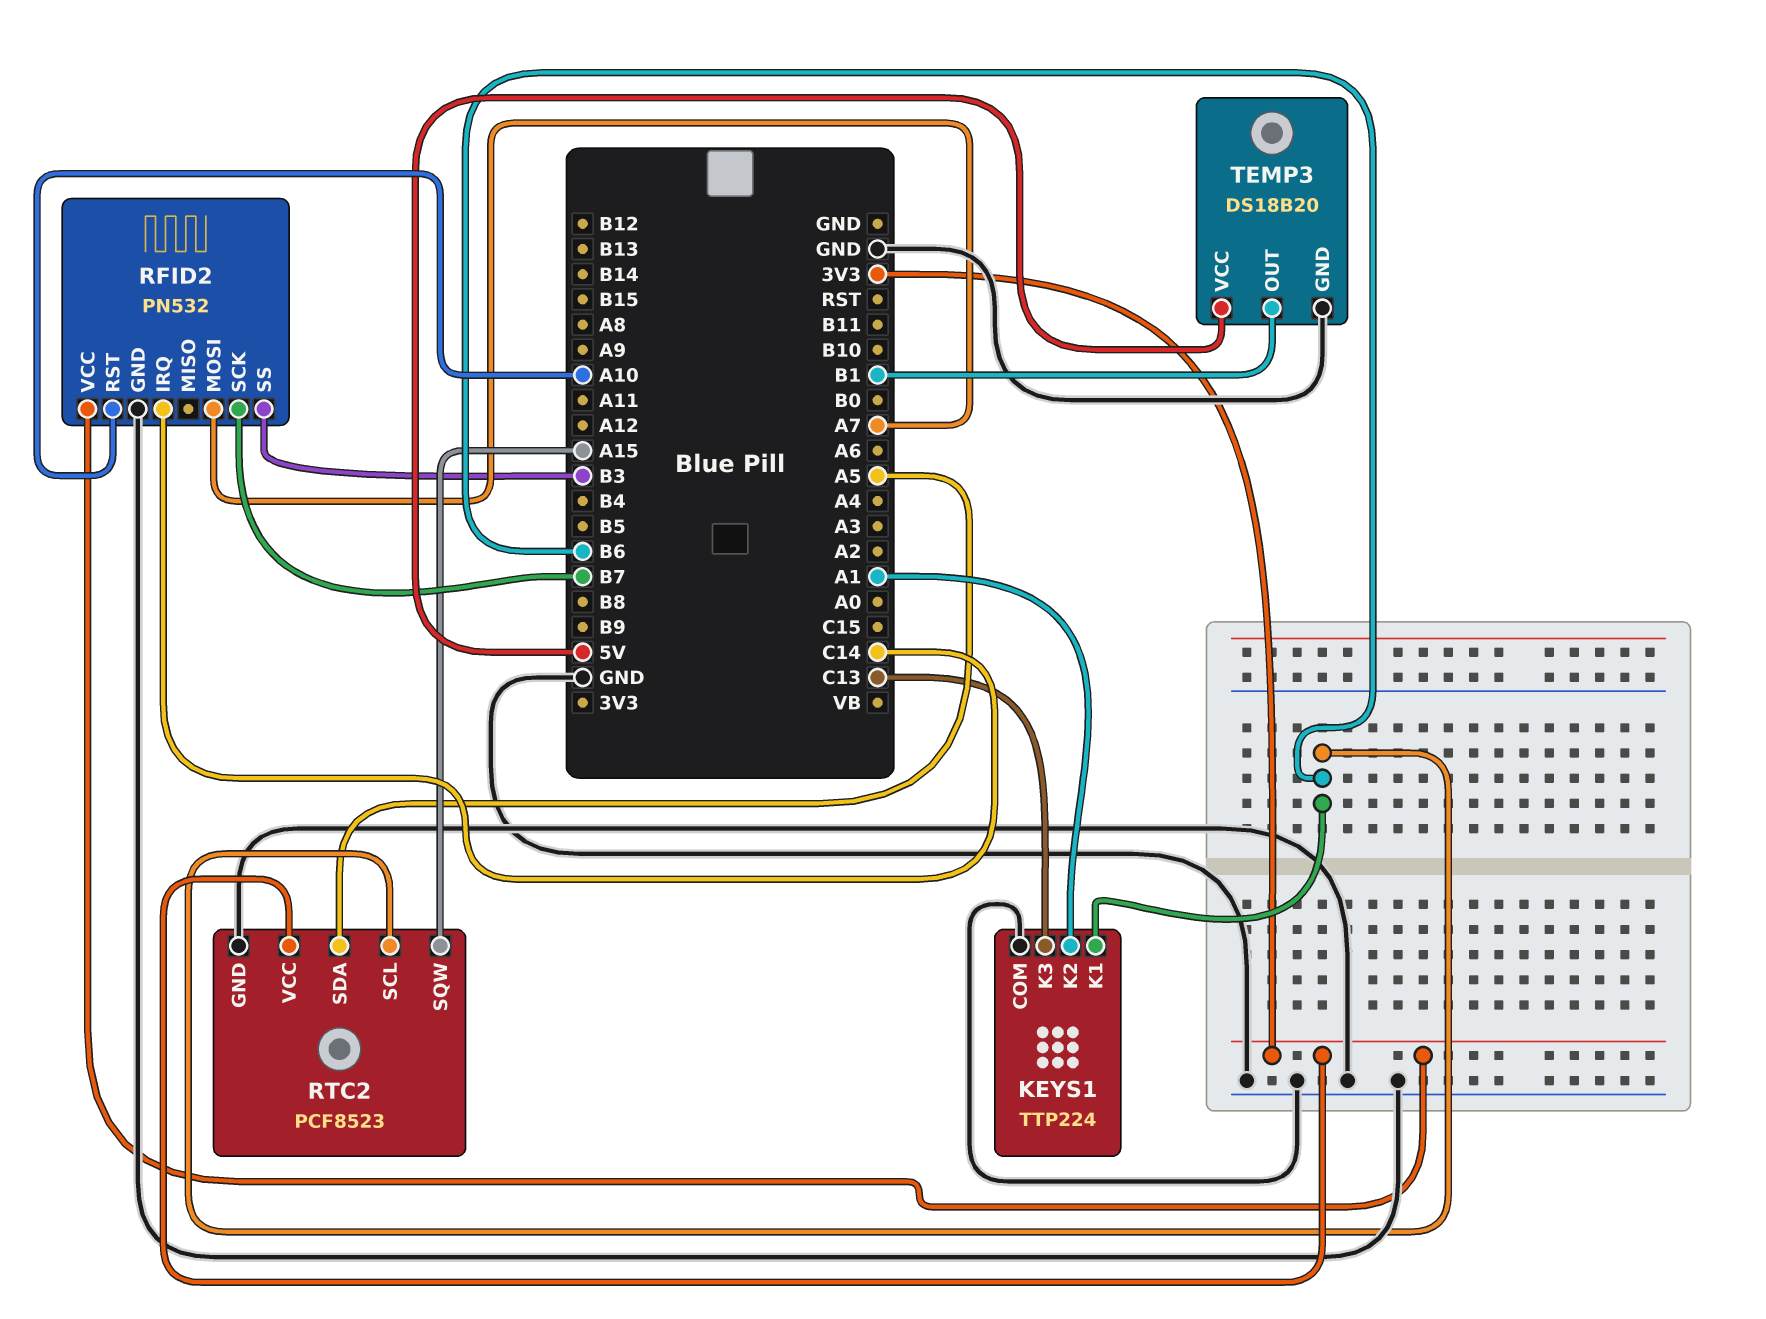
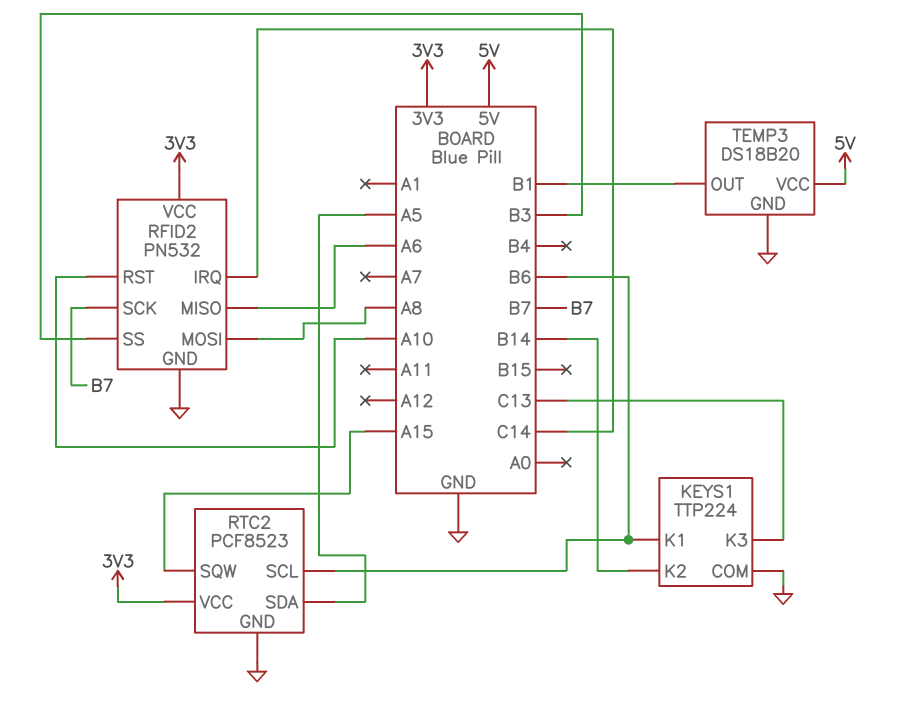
KEYS1 pin K2: A1 -> B14
RFID2 pin MISO: none -> A6
RFID2 pin MOSI: A7 -> A8

